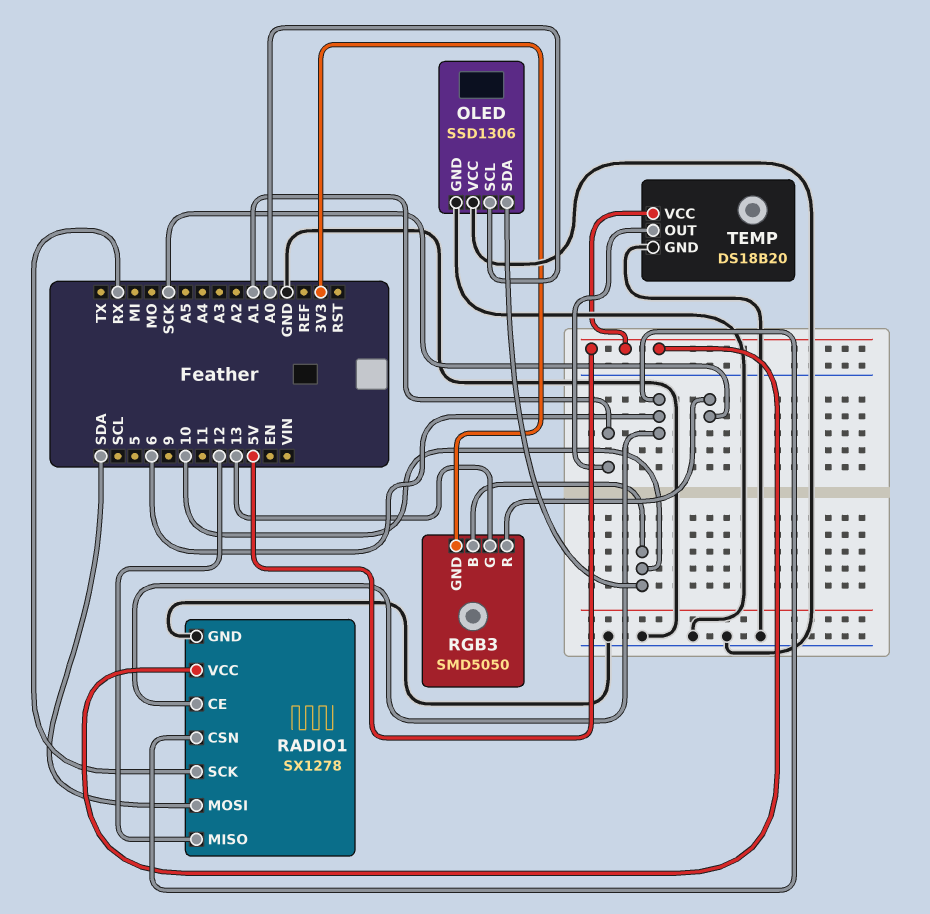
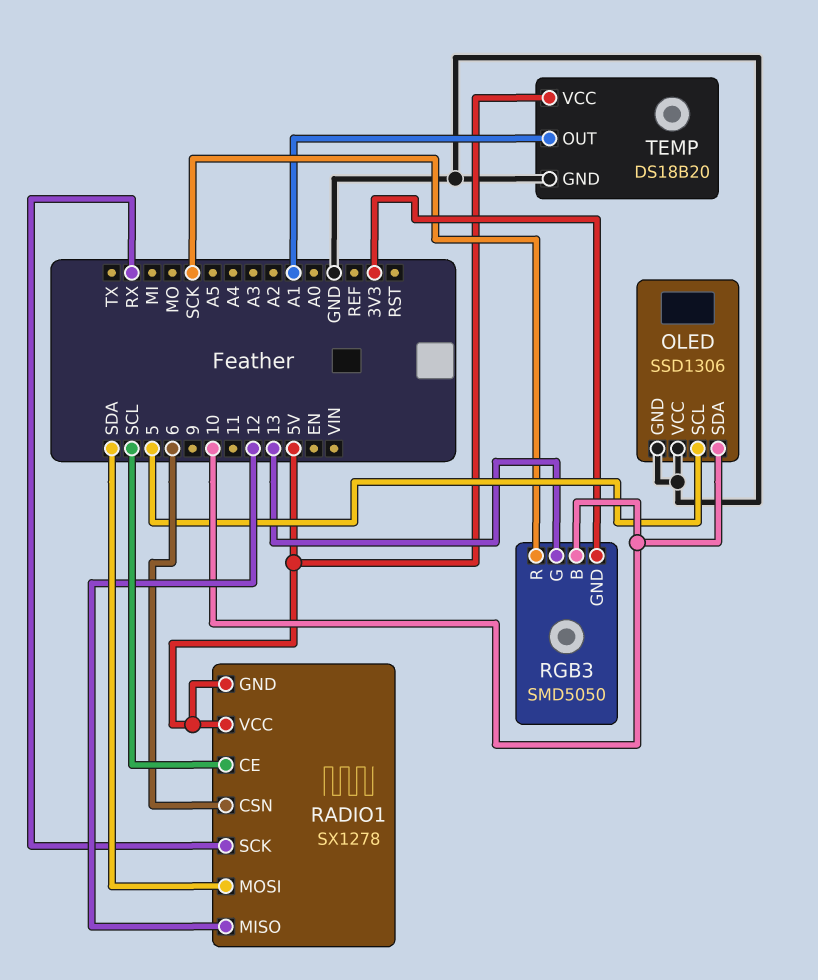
OLED pin SCL: A0 -> 5
RADIO1 pin CE: 6 -> SCL
RADIO1 pin GND: GND -> 5V

